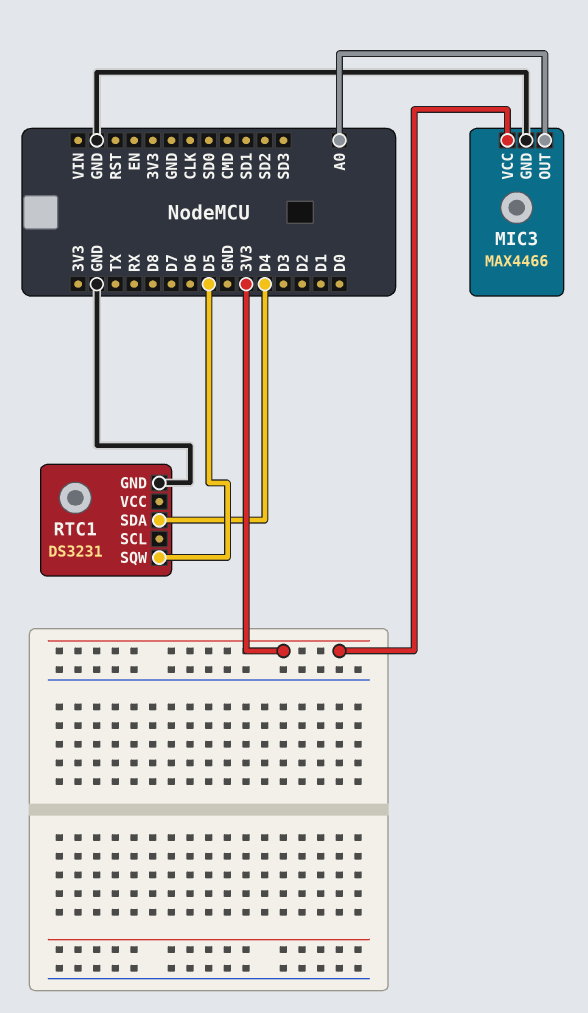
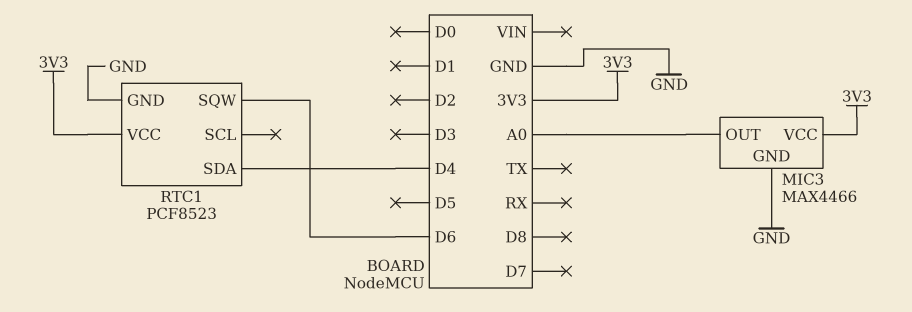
RTC1: DS3231 -> PCF8523
RTC1 pin SQW: D5 -> D6
RTC1 pin VCC: none -> 3V3

